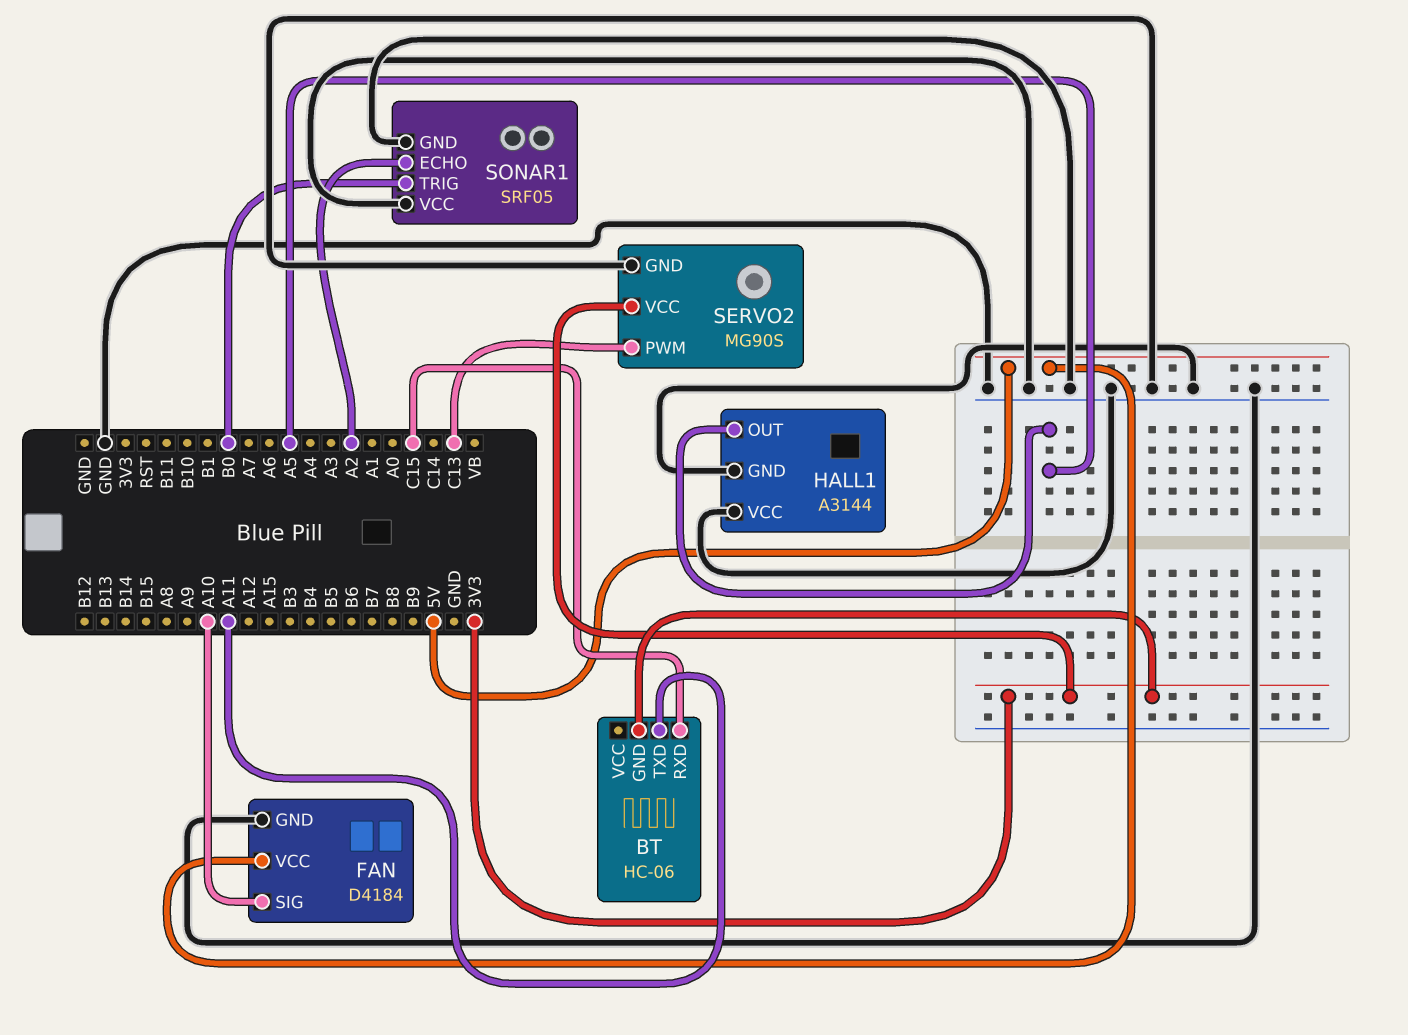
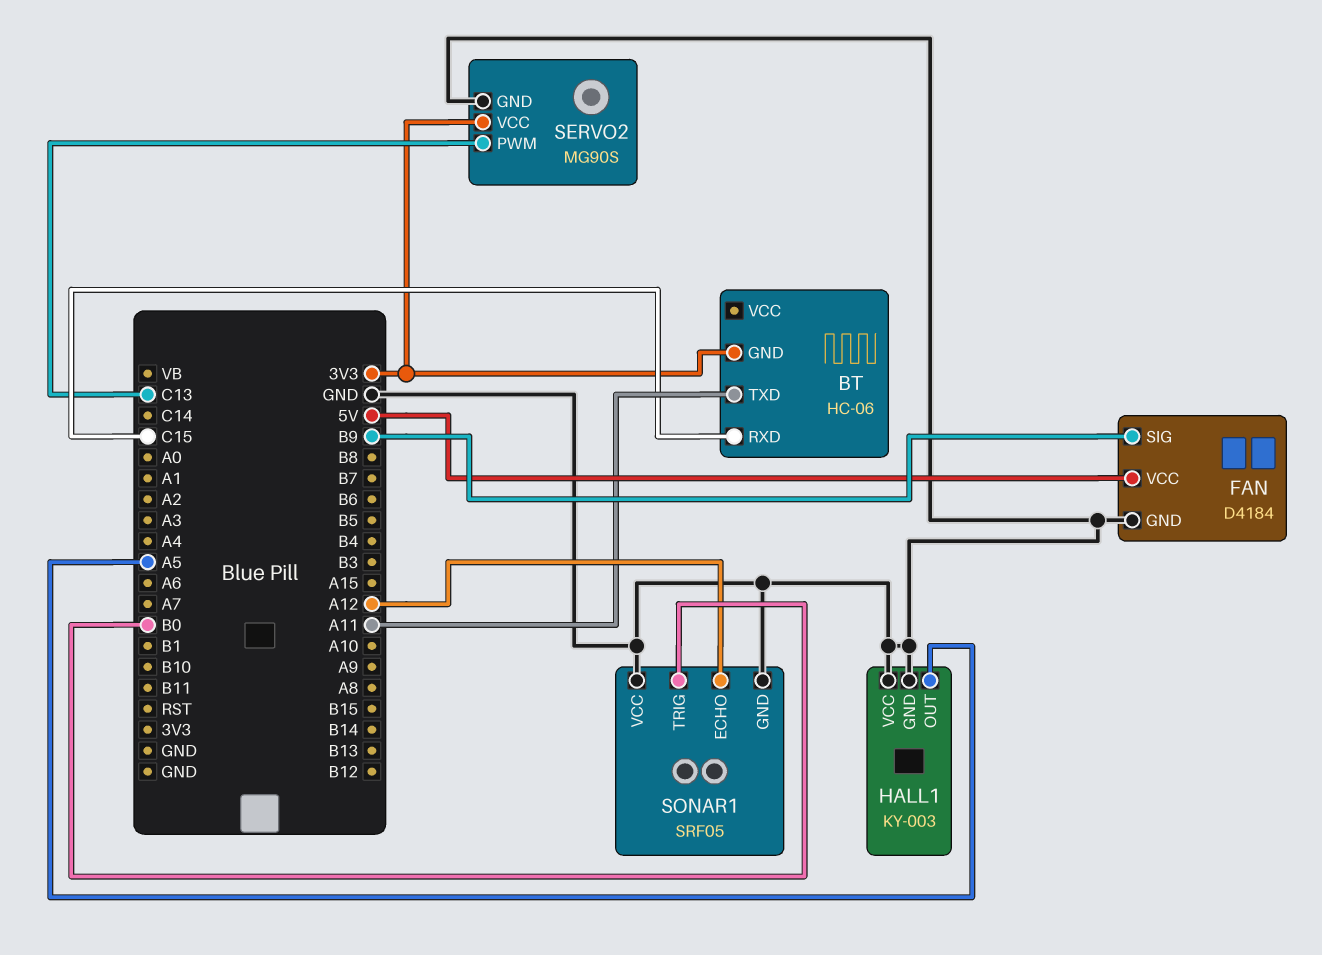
FAN pin SIG: A10 -> B9
HALL1: A3144 -> KY-003
SONAR1 pin ECHO: A2 -> A12

